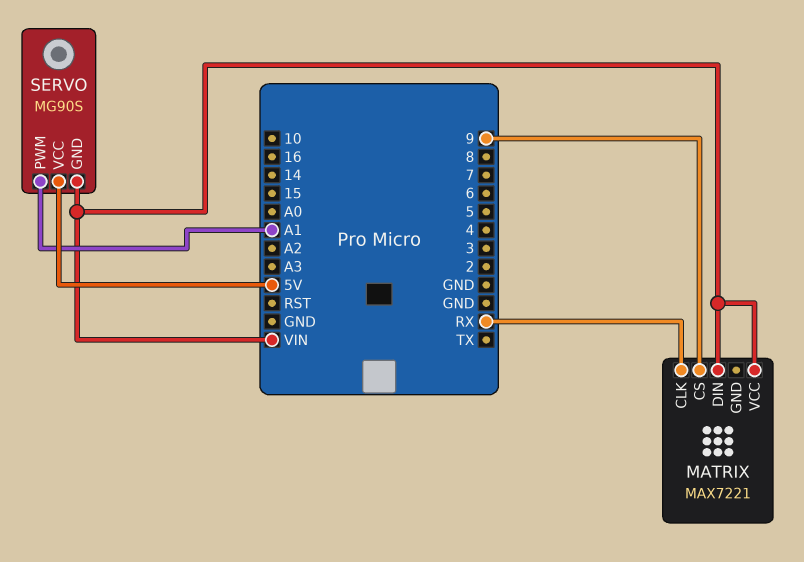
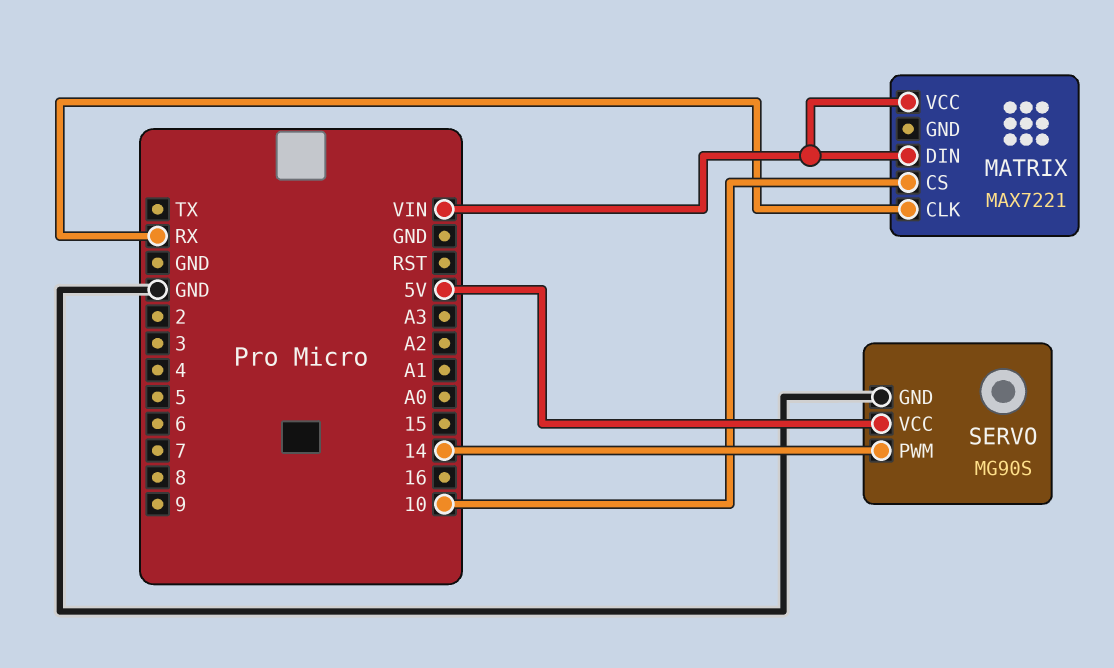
MATRIX pin CS: 9 -> 10
SERVO pin GND: VIN -> GND
SERVO pin PWM: A1 -> 14

